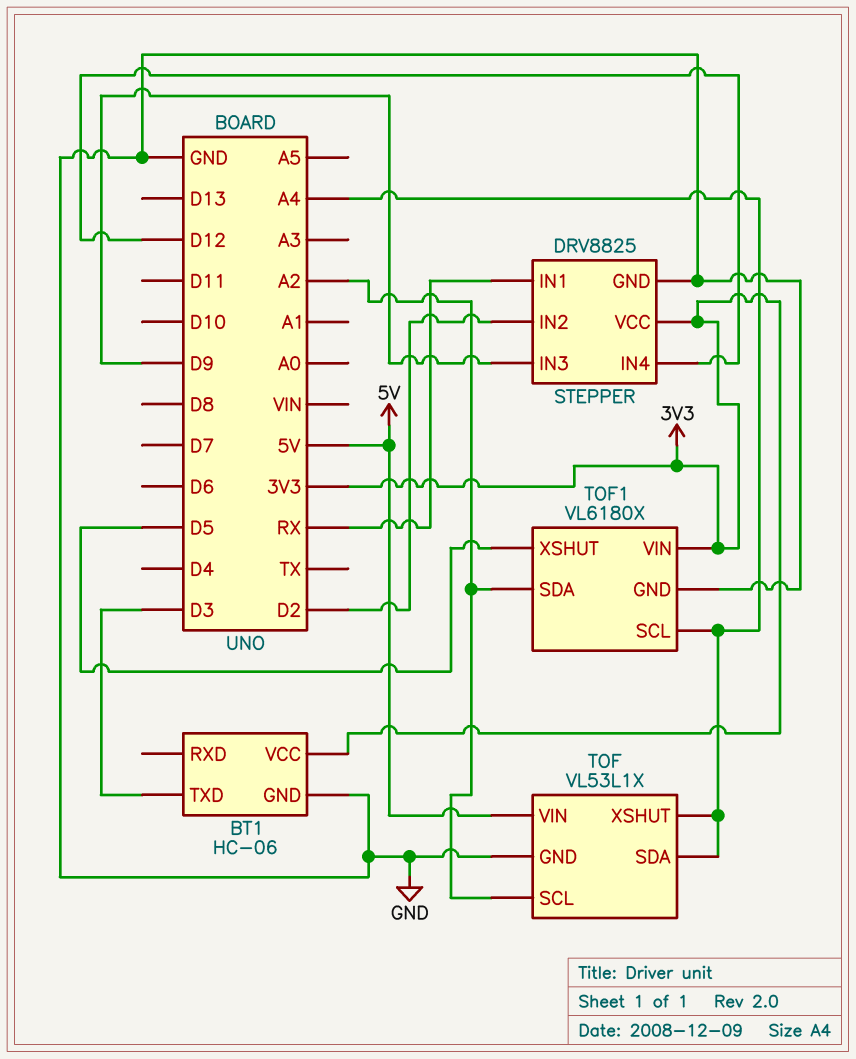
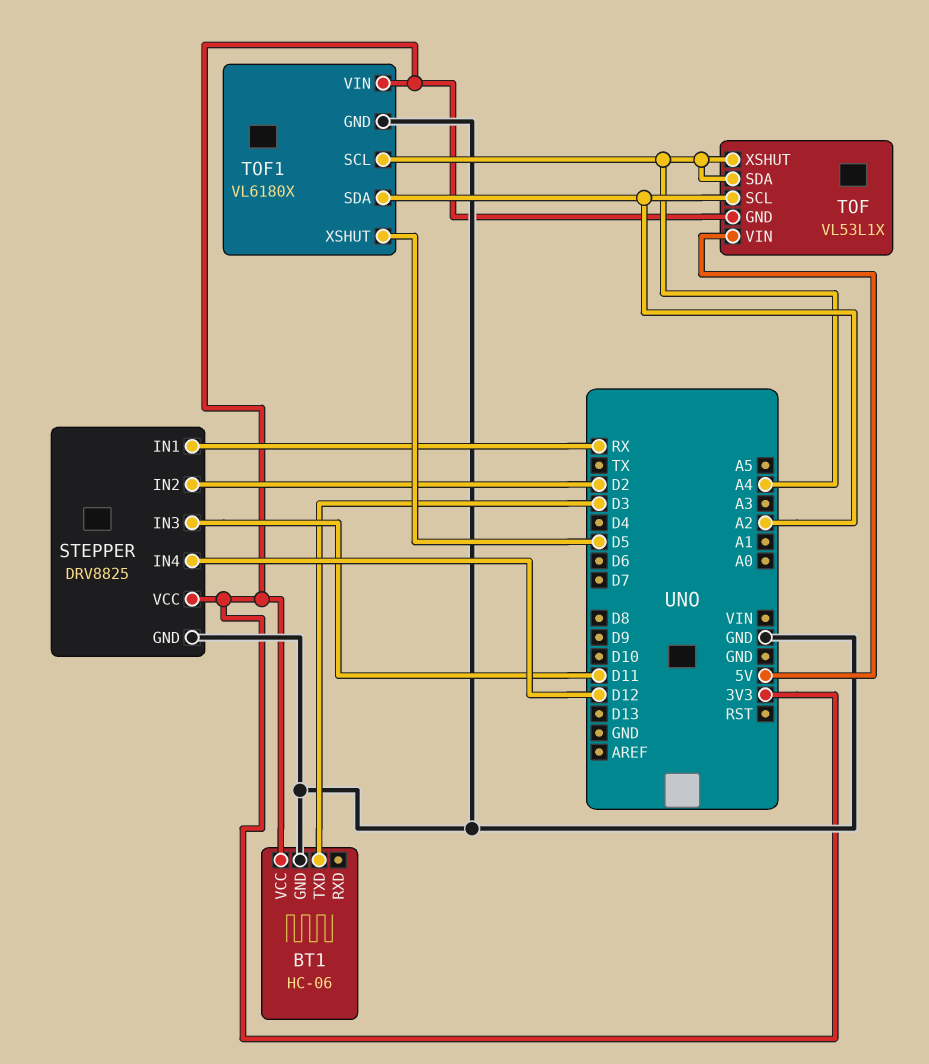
STEPPER pin IN3: D9 -> D11
TOF pin GND: GND -> 3V3

